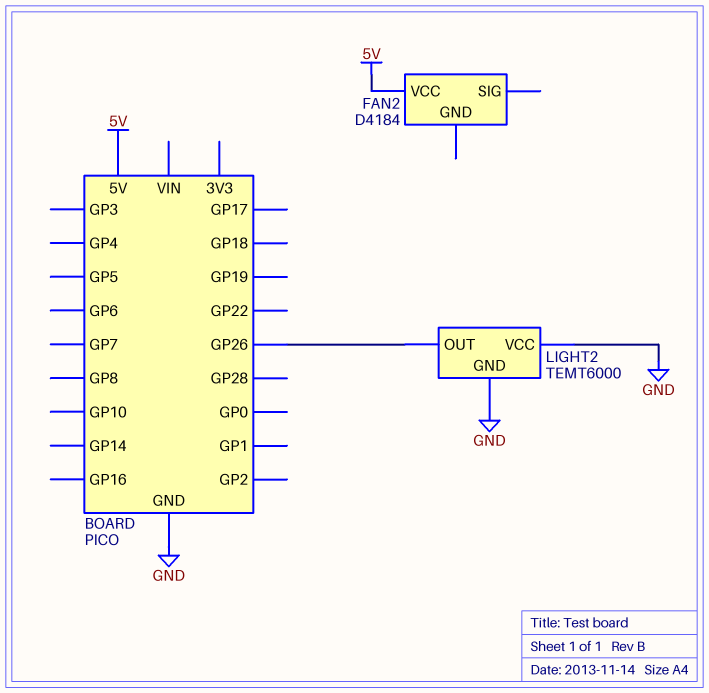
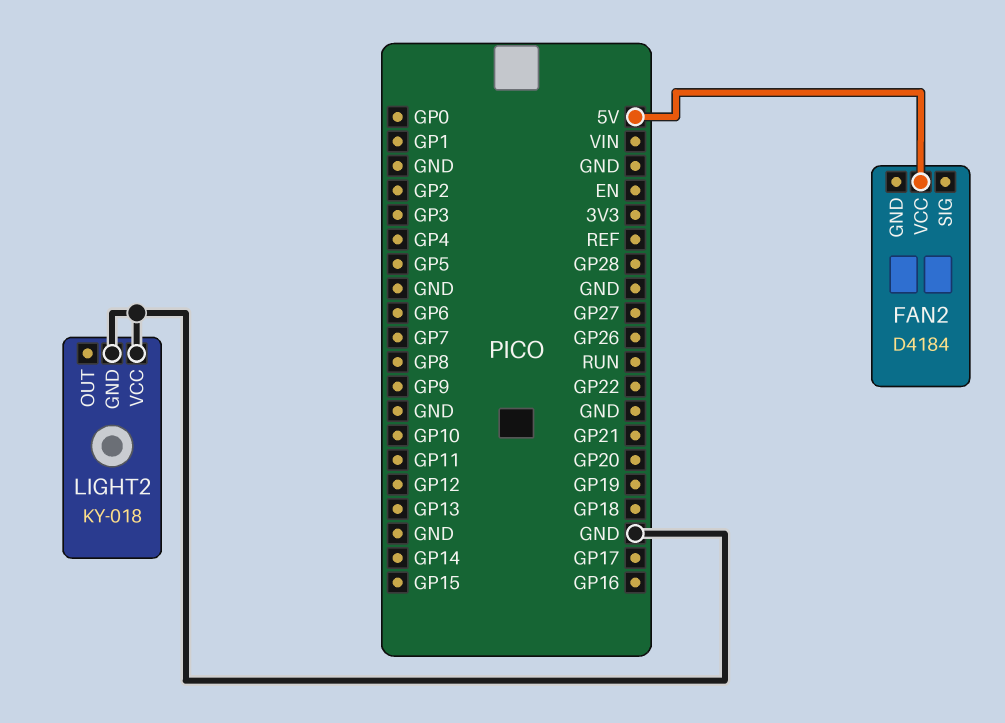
LIGHT2: TEMT6000 -> KY-018
LIGHT2 pin OUT: GP26 -> none

